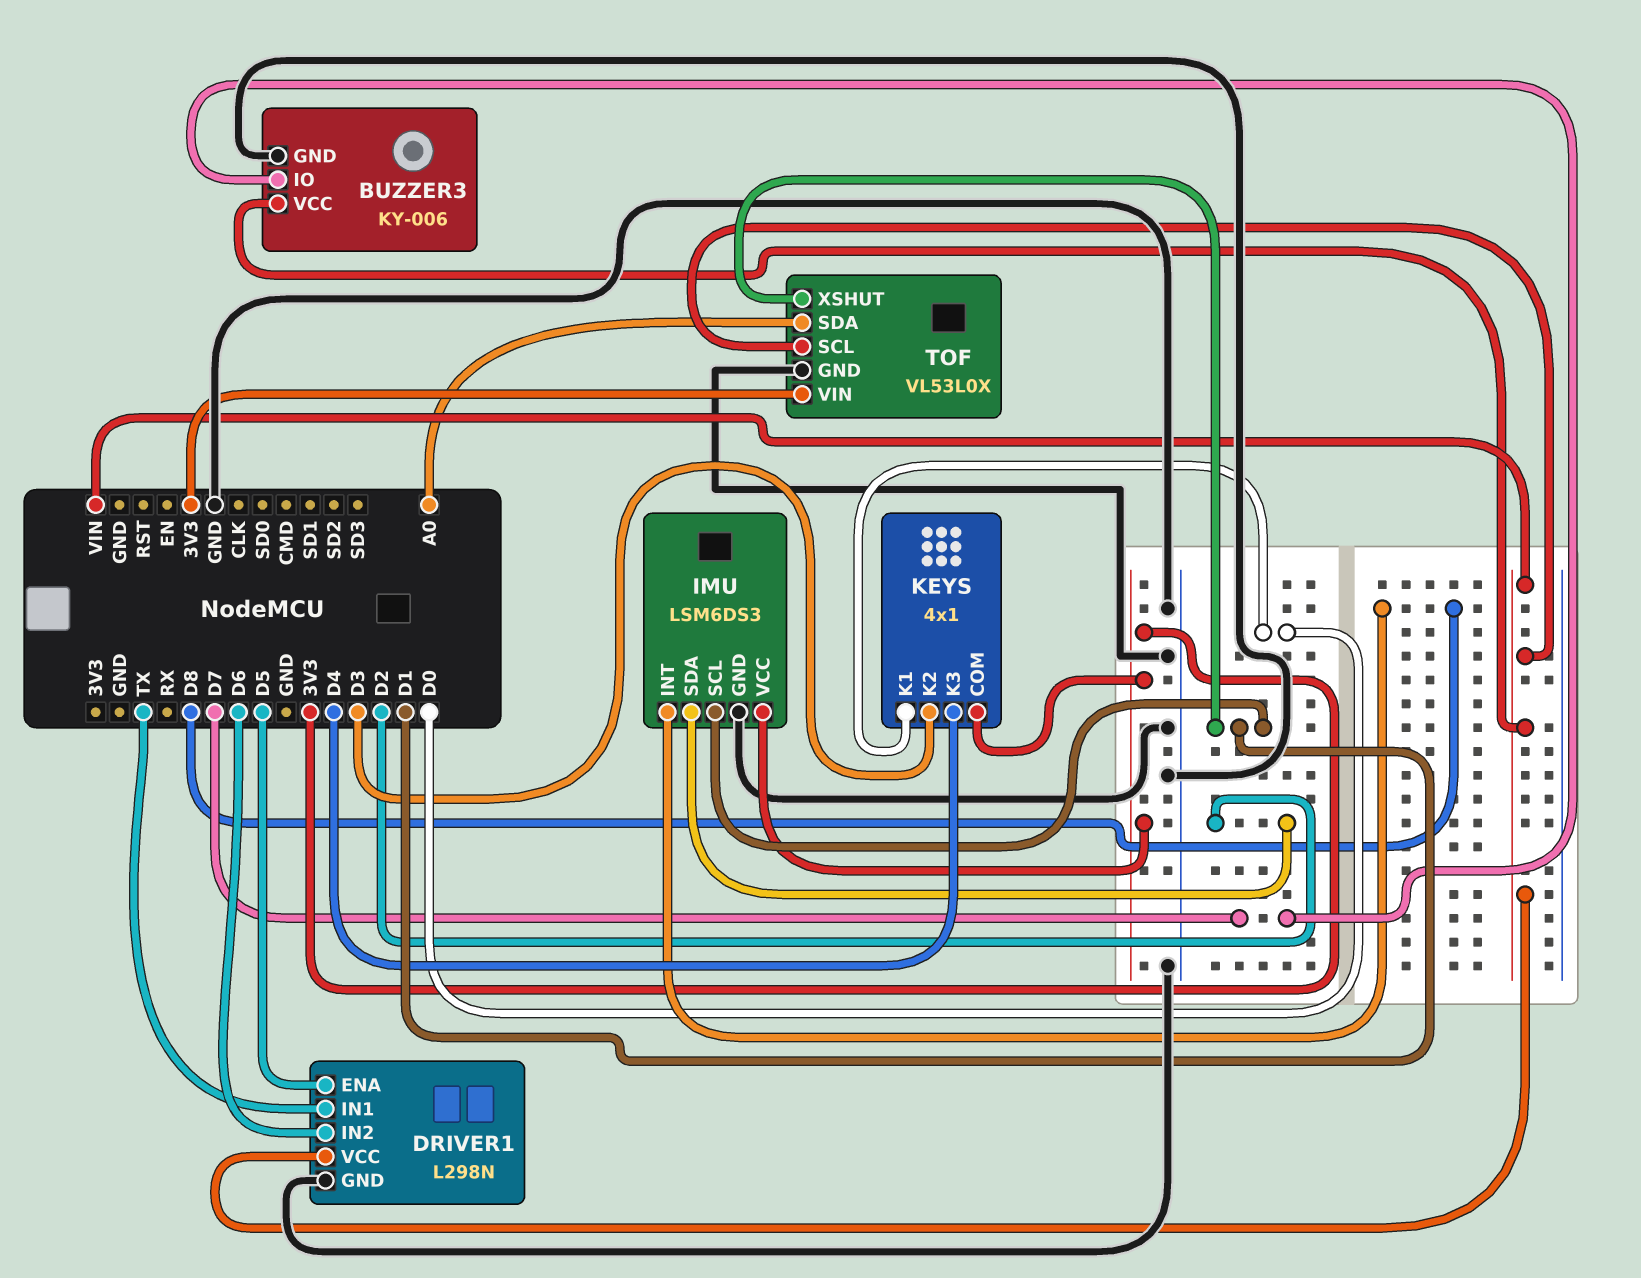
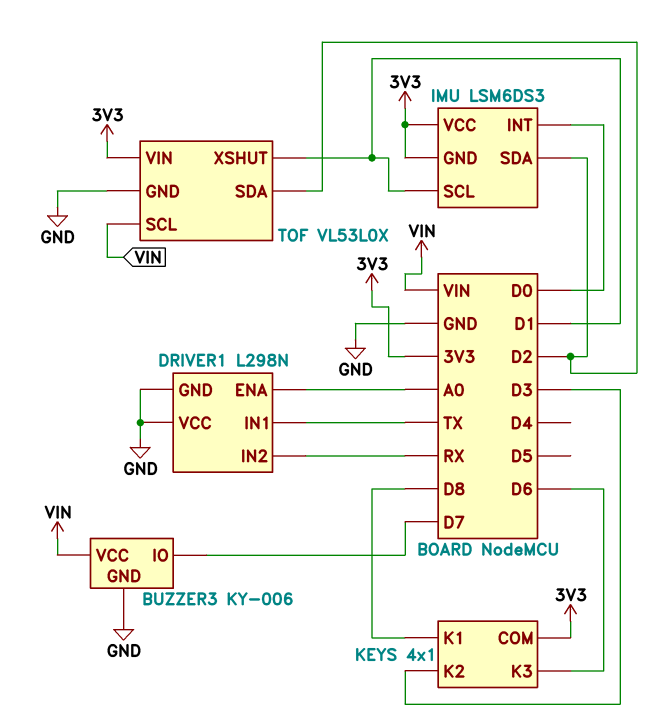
DRIVER1 pin ENA: D5 -> A0
DRIVER1 pin IN2: D6 -> RX
DRIVER1 pin VCC: VIN -> GND
IMU pin GND: GND -> 3V3
IMU pin INT: D8 -> D0
KEYS pin K1: D0 -> D8
KEYS pin K3: D4 -> D6
TOF pin SDA: A0 -> D2

